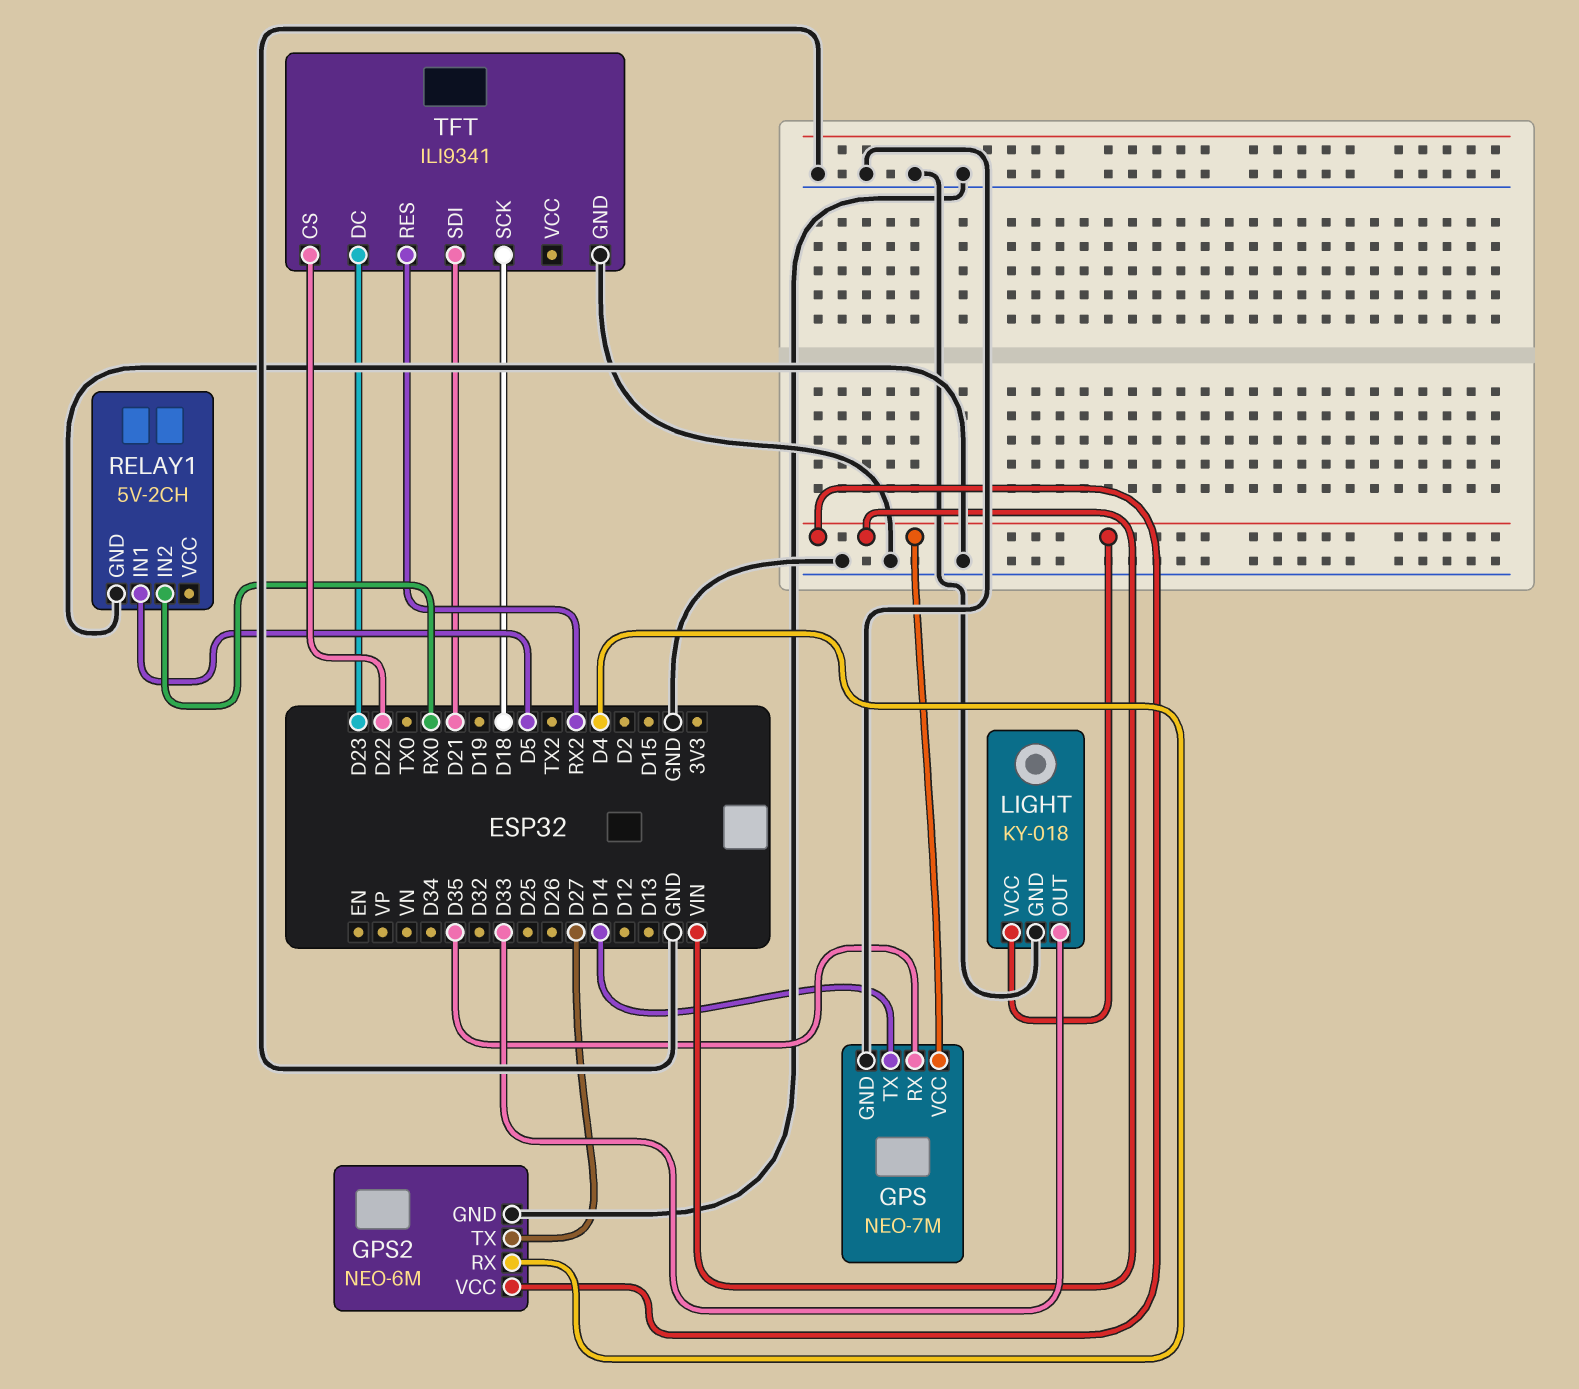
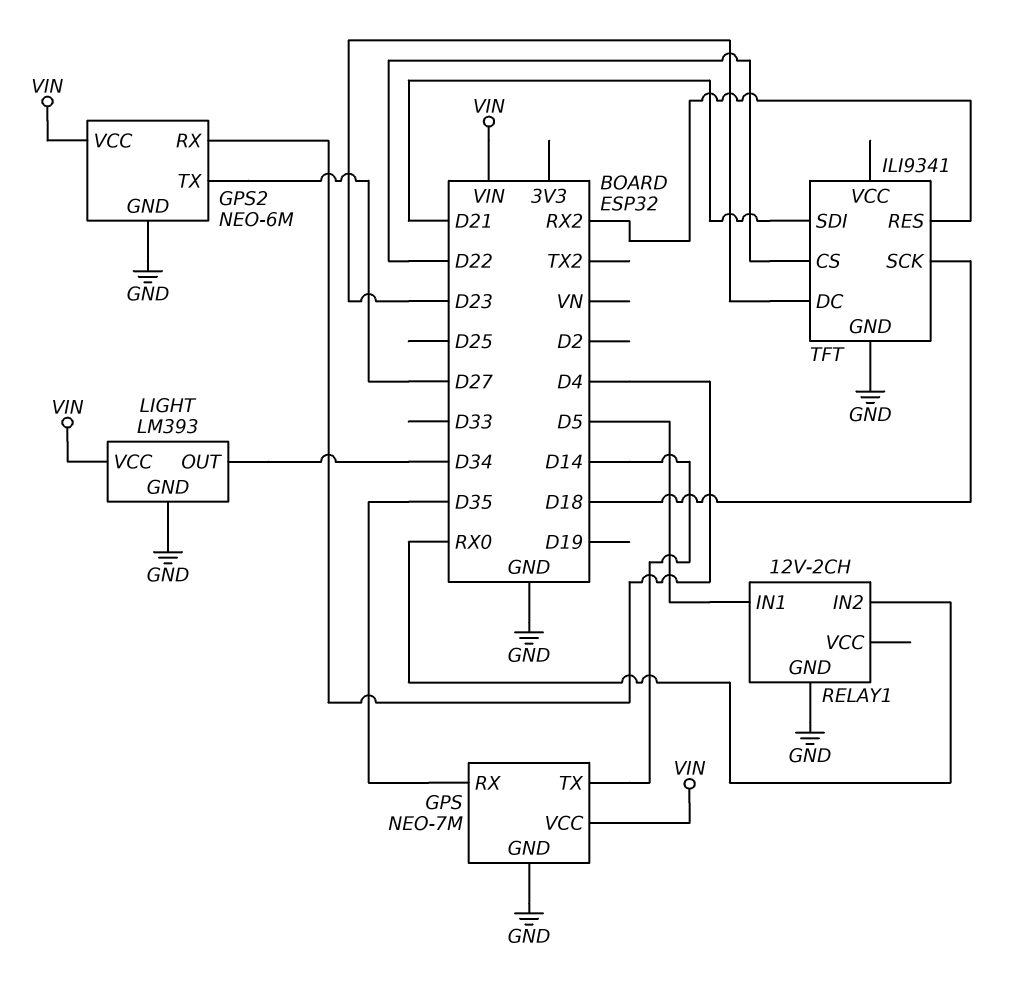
LIGHT: KY-018 -> LM393
LIGHT pin OUT: D33 -> D34
RELAY1: 5V-2CH -> 12V-2CH

